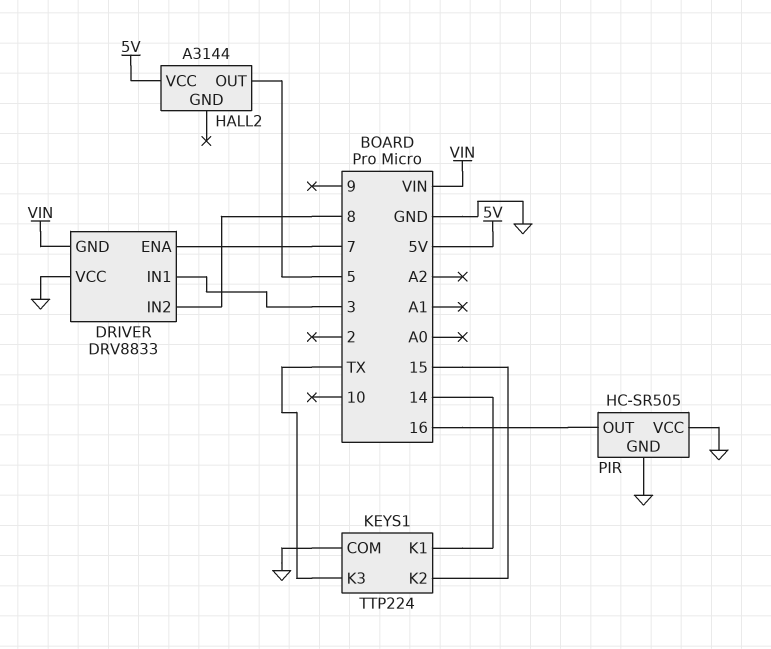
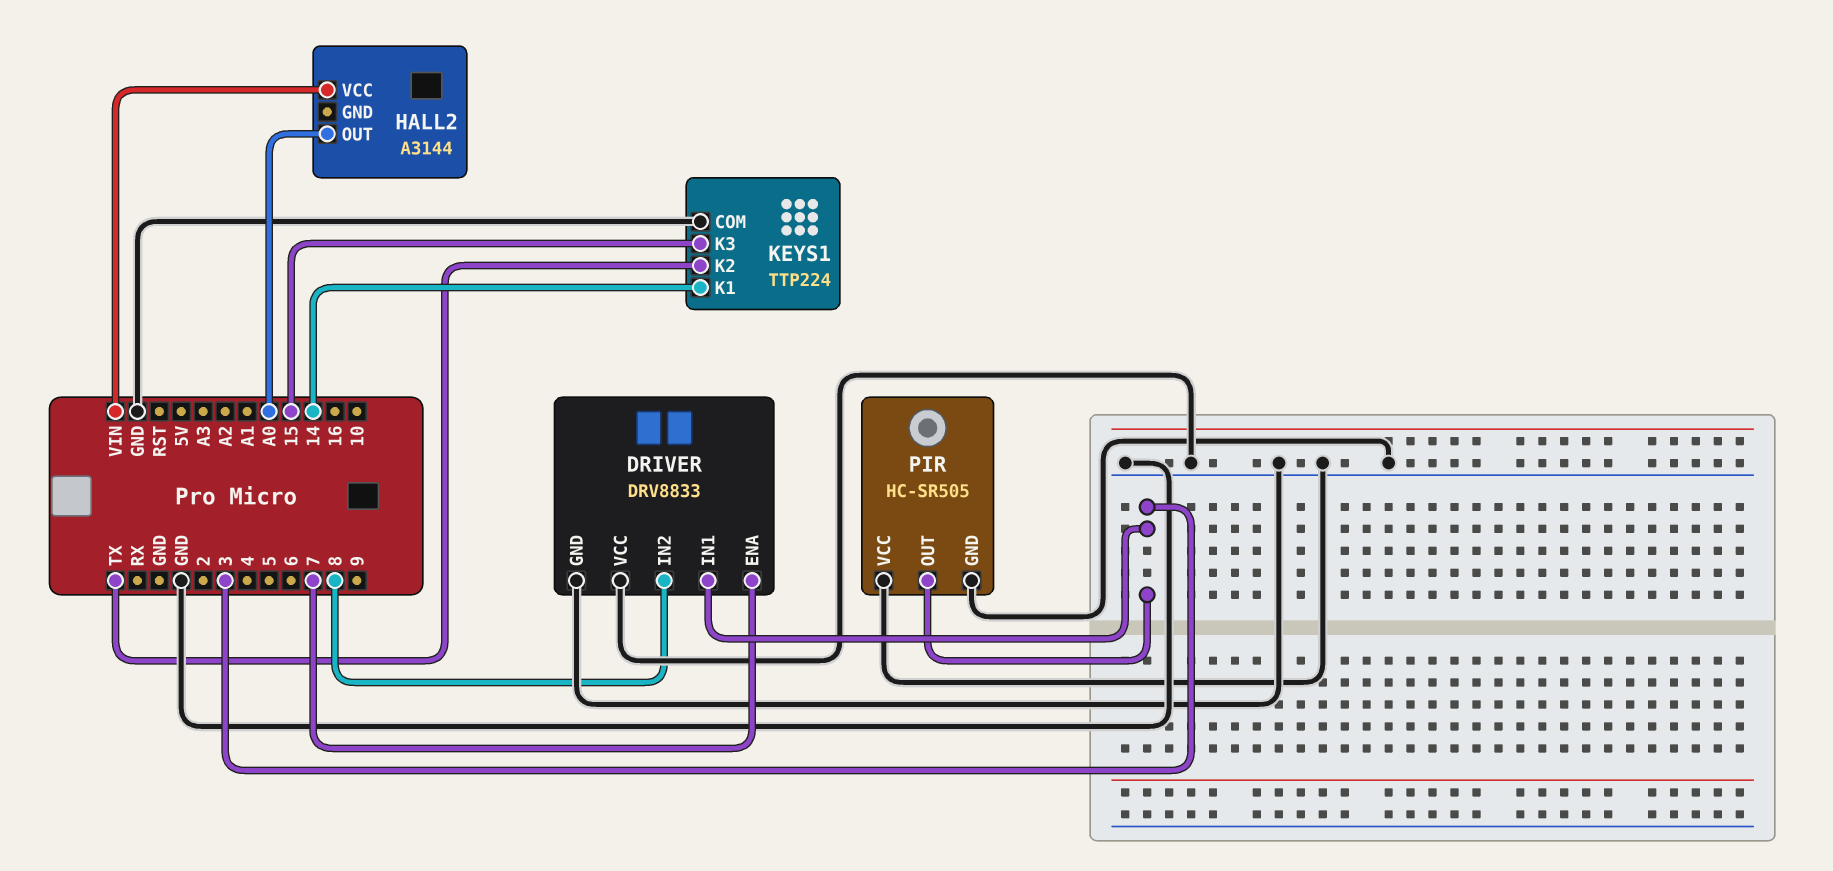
DRIVER pin GND: VIN -> GND
HALL2 pin OUT: 5 -> A0
HALL2 pin VCC: 5V -> VIN
KEYS1 pin K2: 15 -> TX
KEYS1 pin K3: TX -> 15
PIR pin OUT: 16 -> 3

